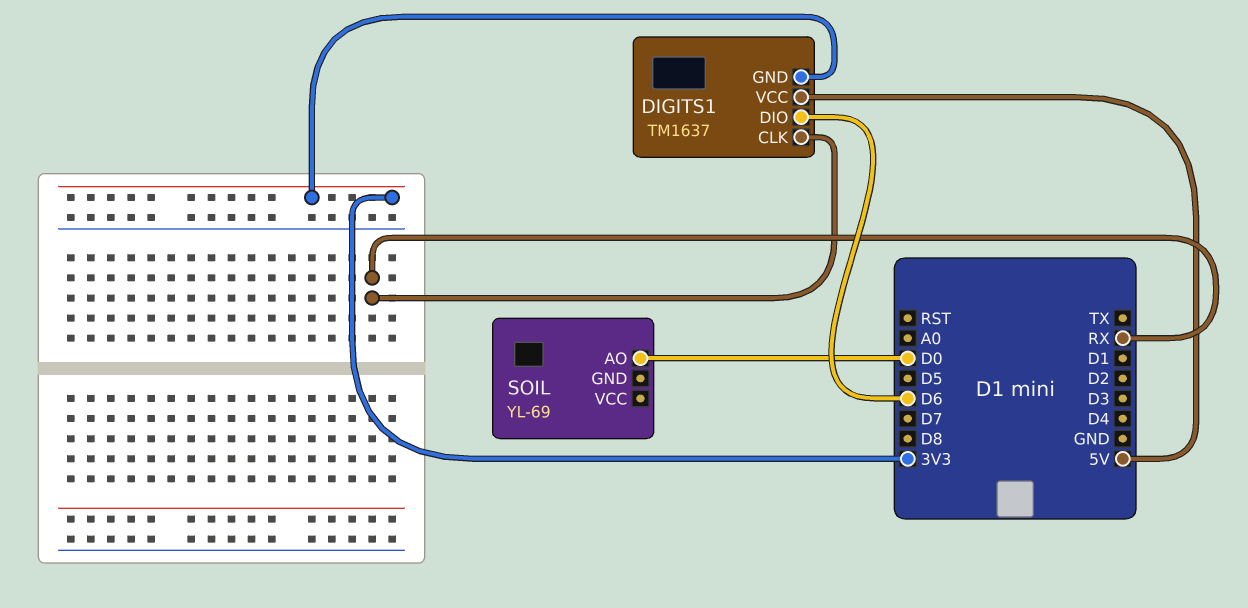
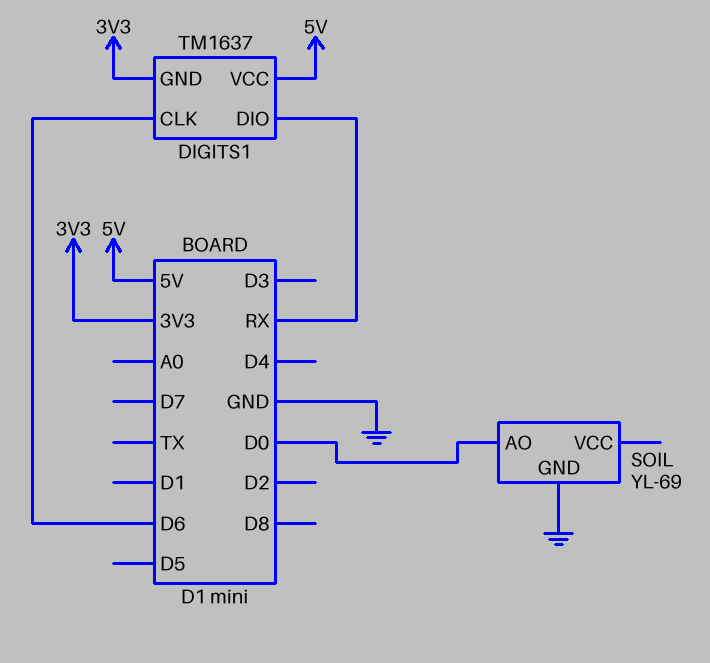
DIGITS1 pin CLK: RX -> D6
DIGITS1 pin DIO: D6 -> RX
SOIL pin GND: none -> GND

